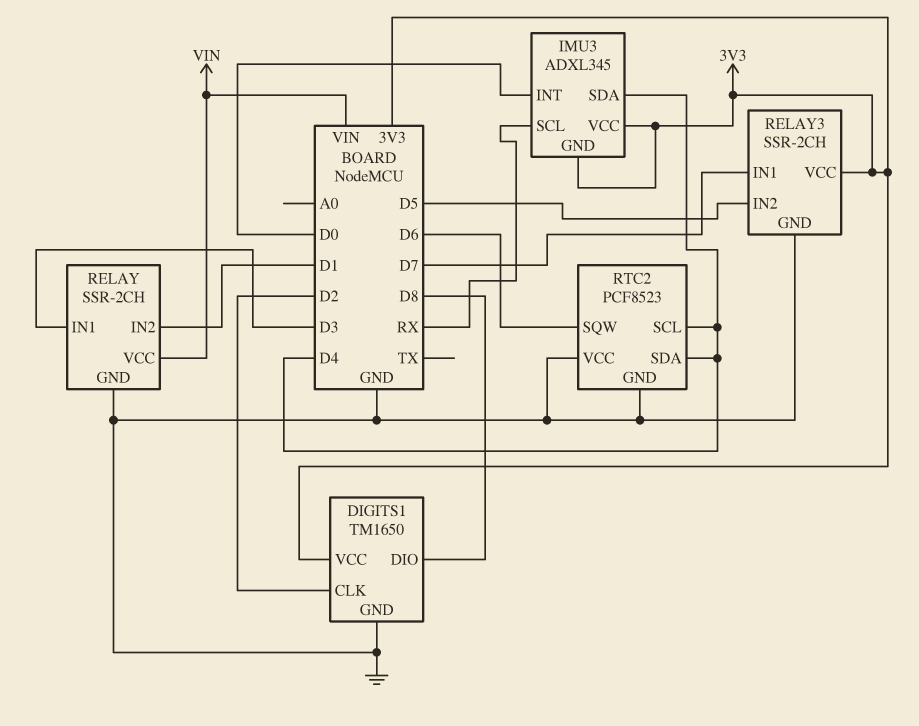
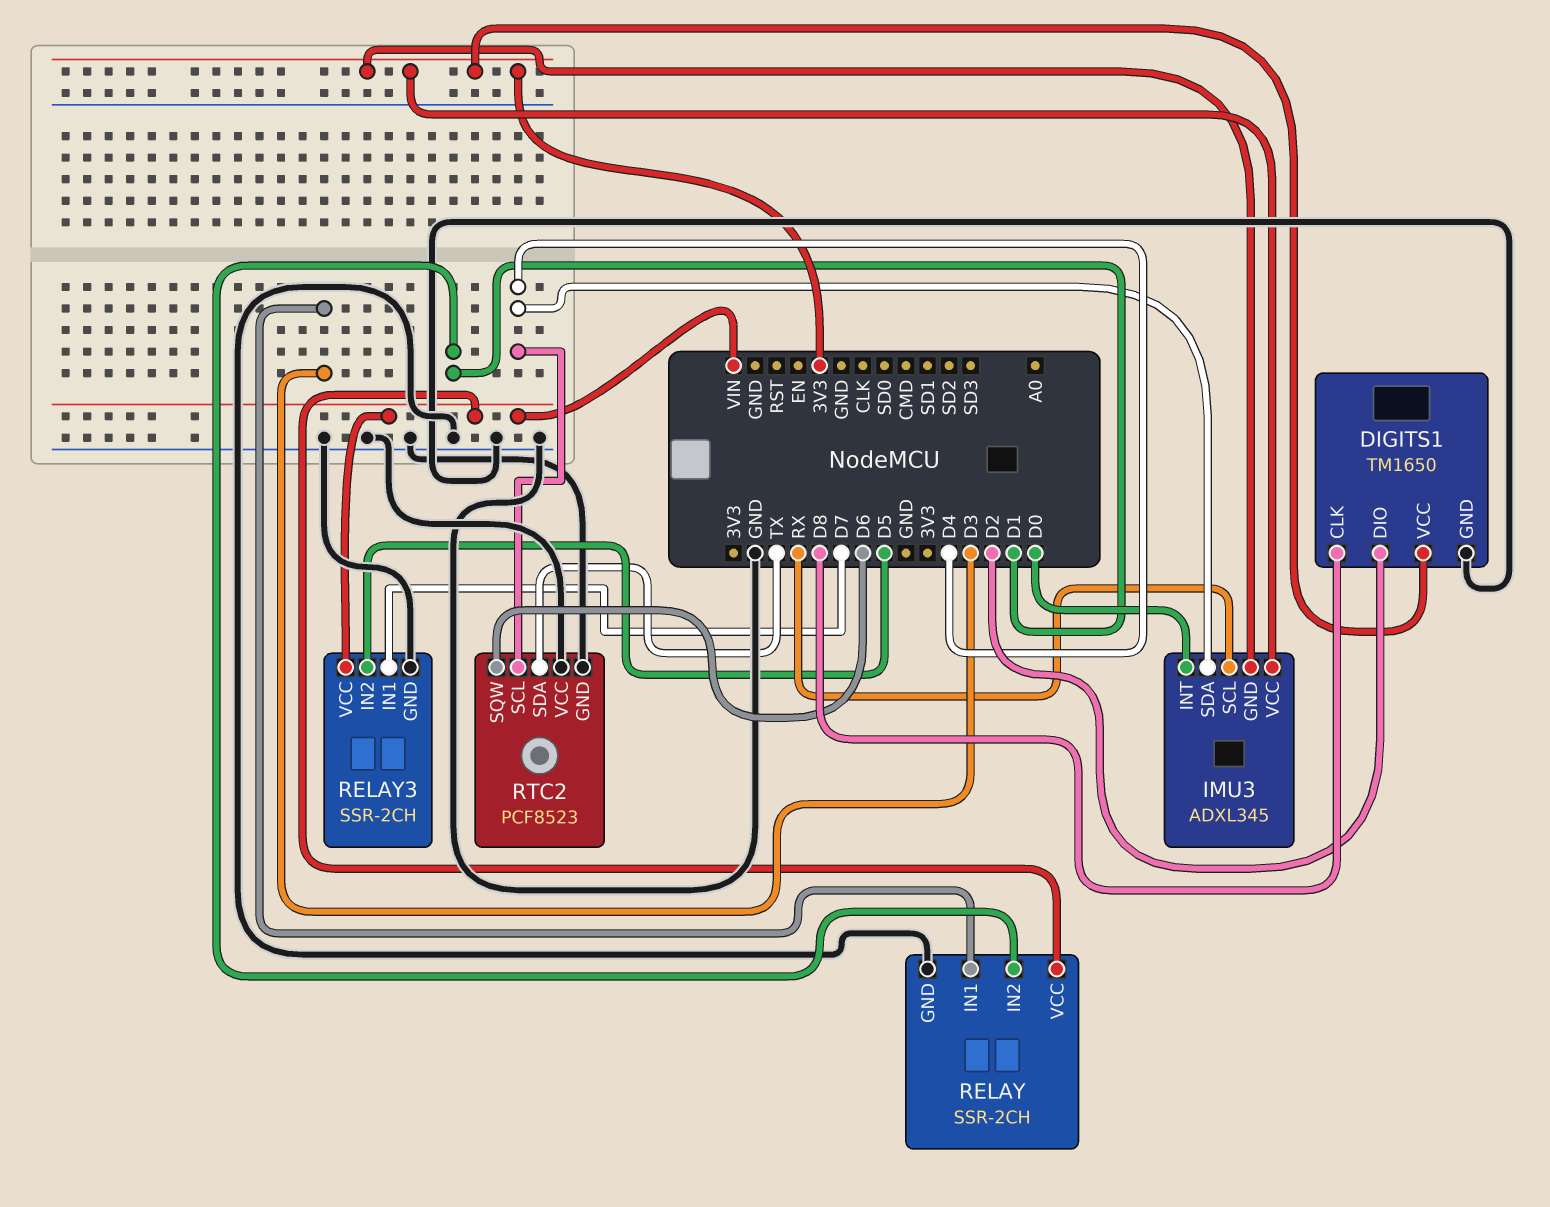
DIGITS1 pin CLK: D2 -> D8
DIGITS1 pin DIO: D8 -> D2
RELAY3 pin VCC: 3V3 -> VIN
RTC2 pin SDA: D4 -> TX

